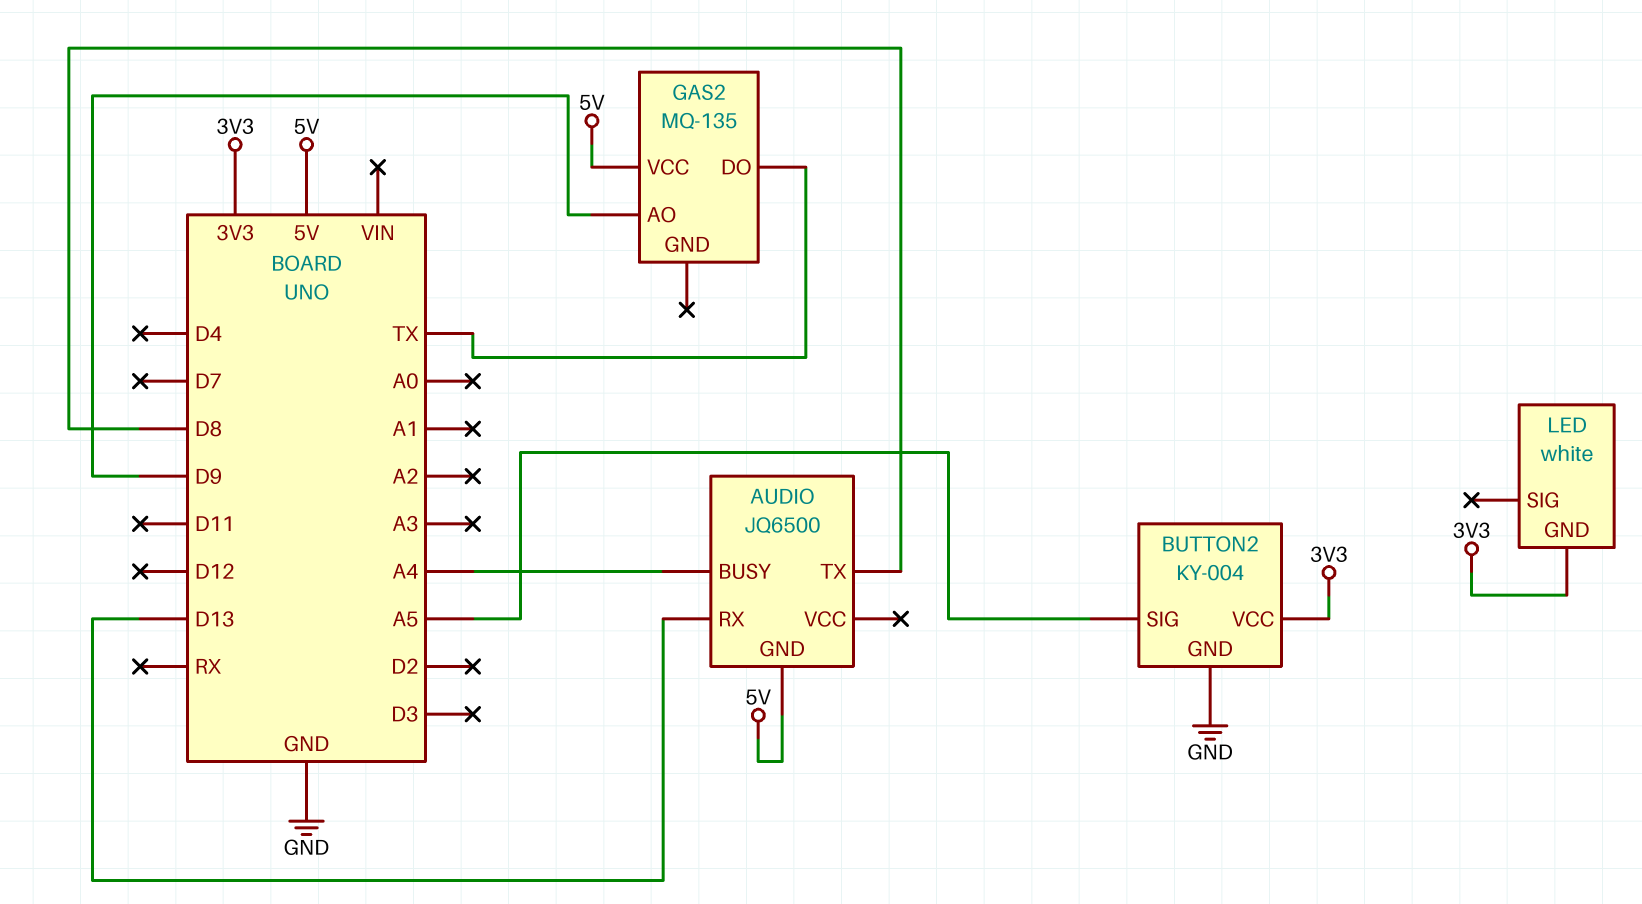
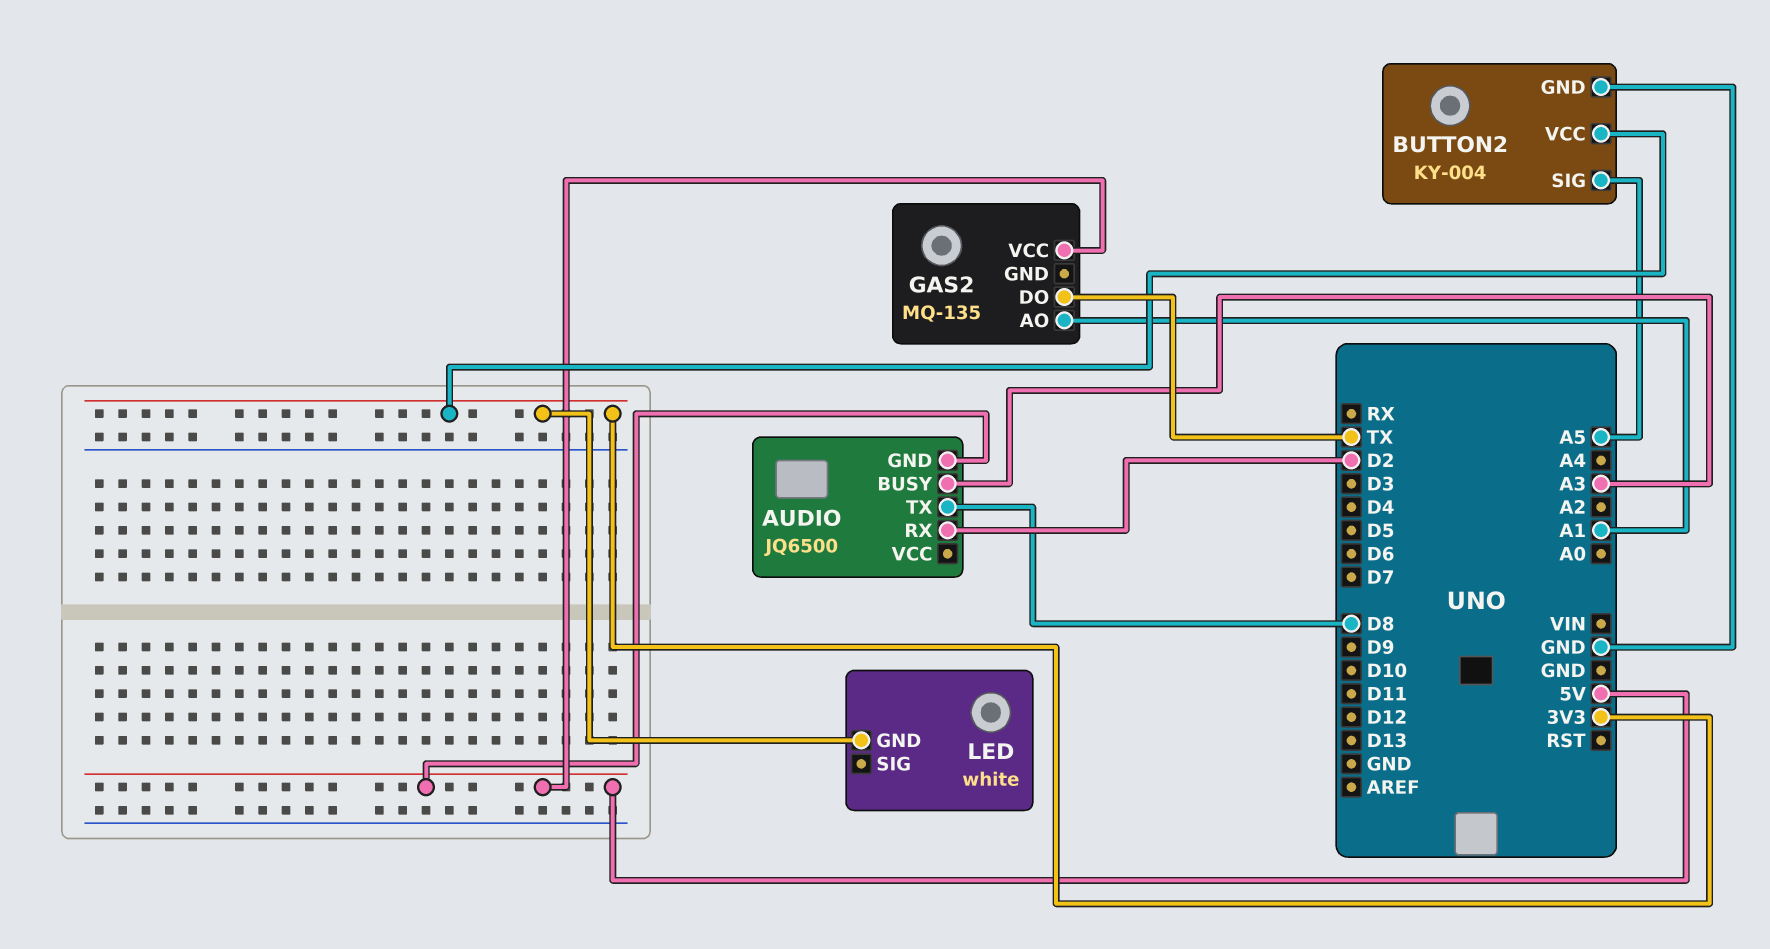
AUDIO pin BUSY: A4 -> A3
AUDIO pin RX: D13 -> D2
GAS2 pin AO: D9 -> A1

